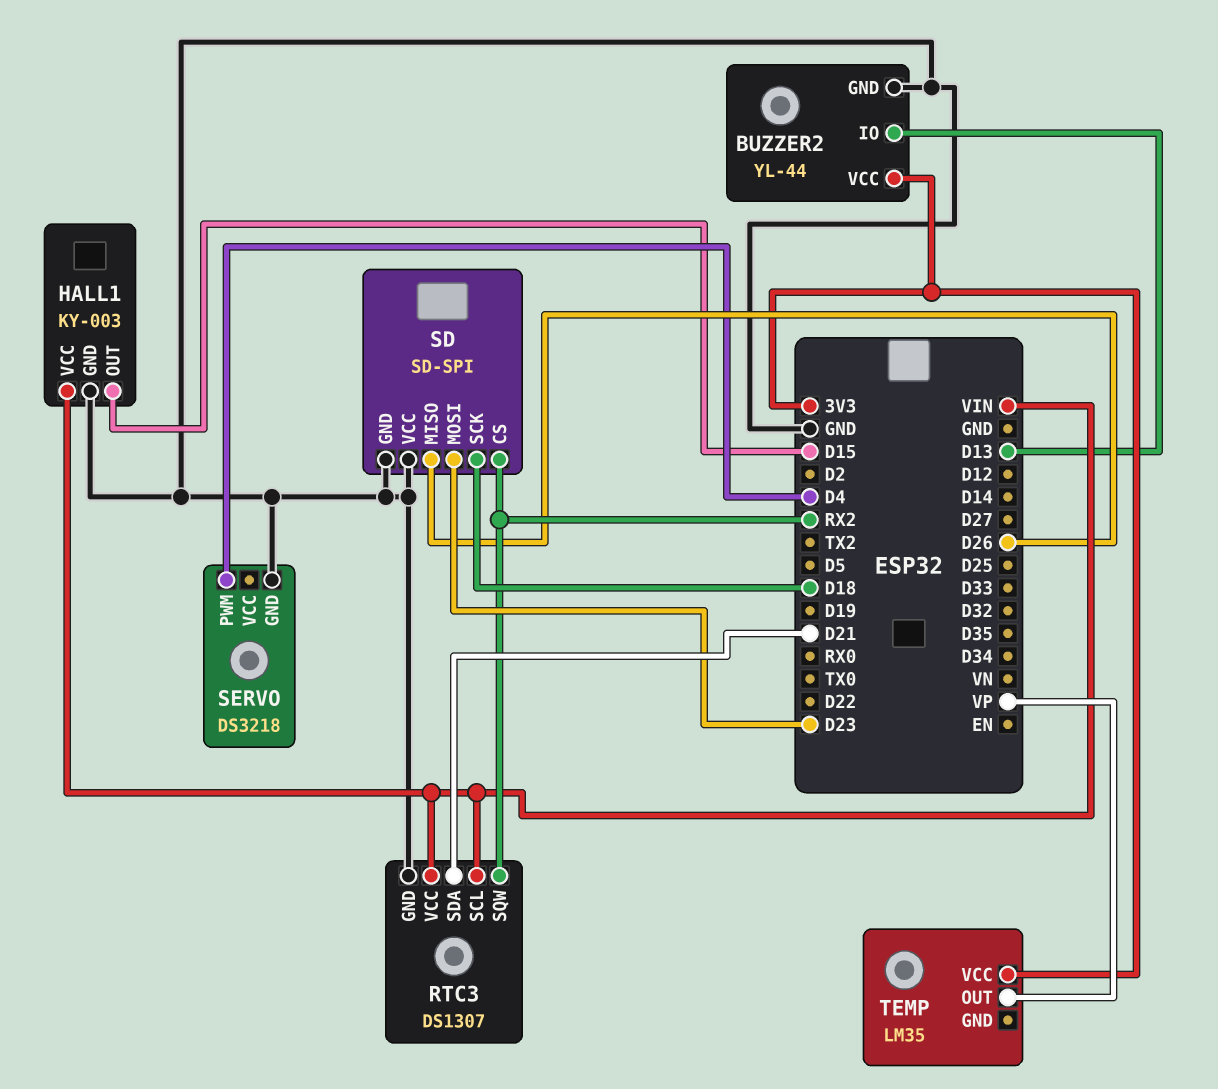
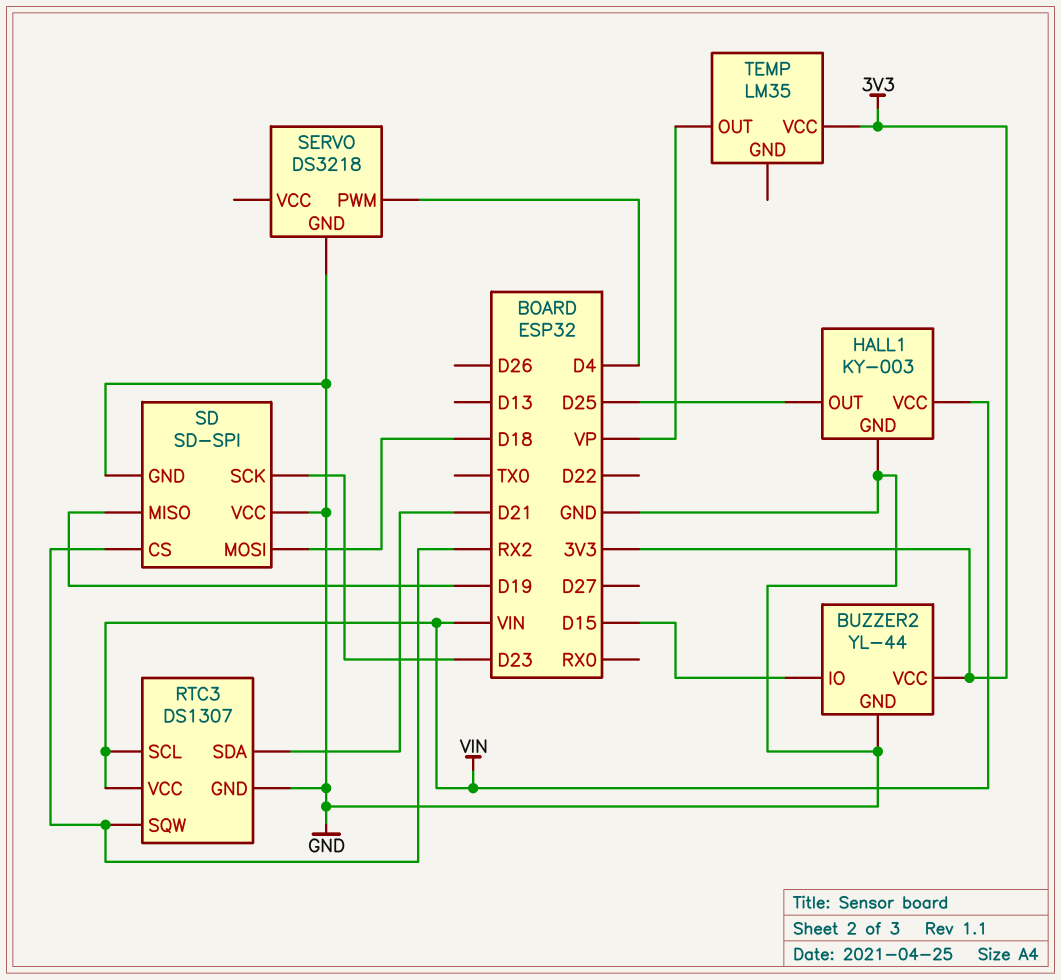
BUZZER2 pin IO: D13 -> D15
HALL1 pin OUT: D15 -> D25
SD pin MISO: D26 -> D19
SD pin MOSI: D23 -> D18
SD pin SCK: D18 -> D23

